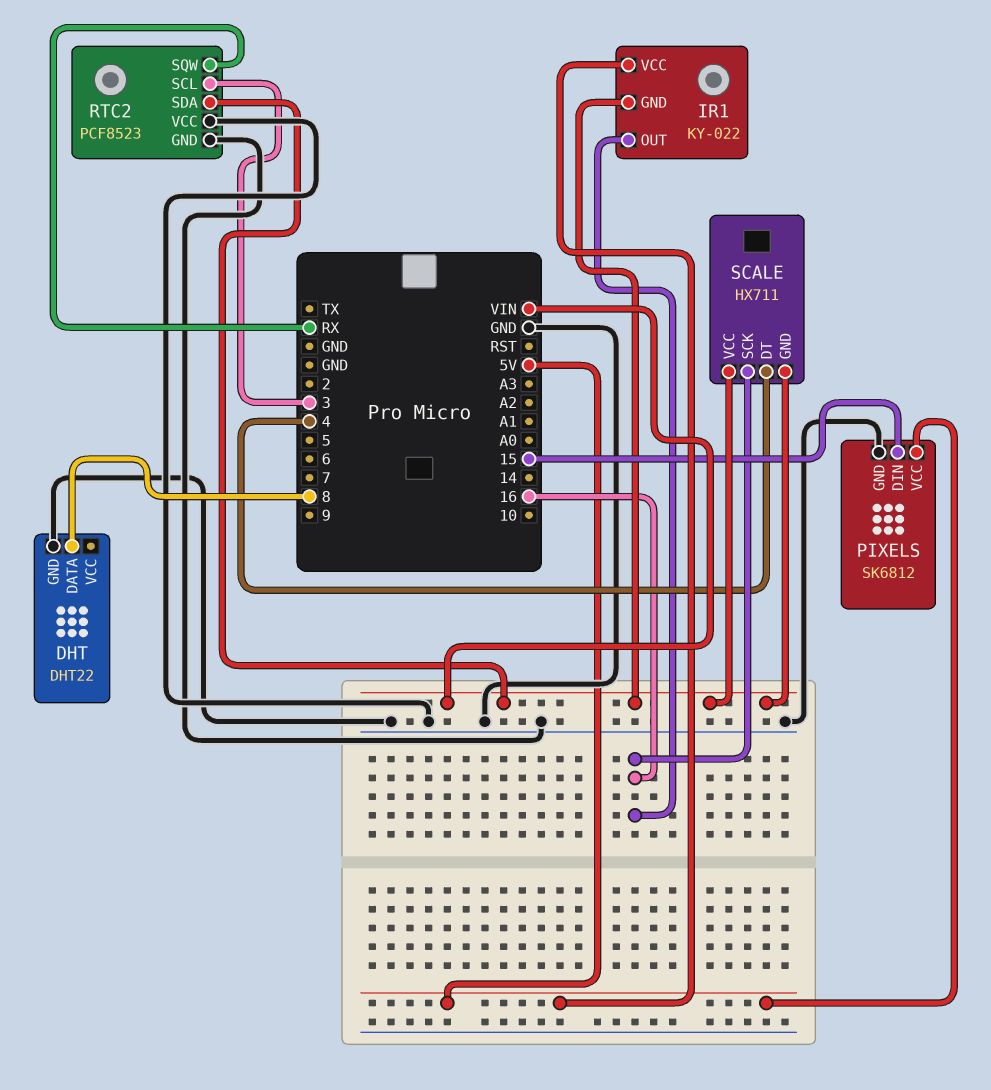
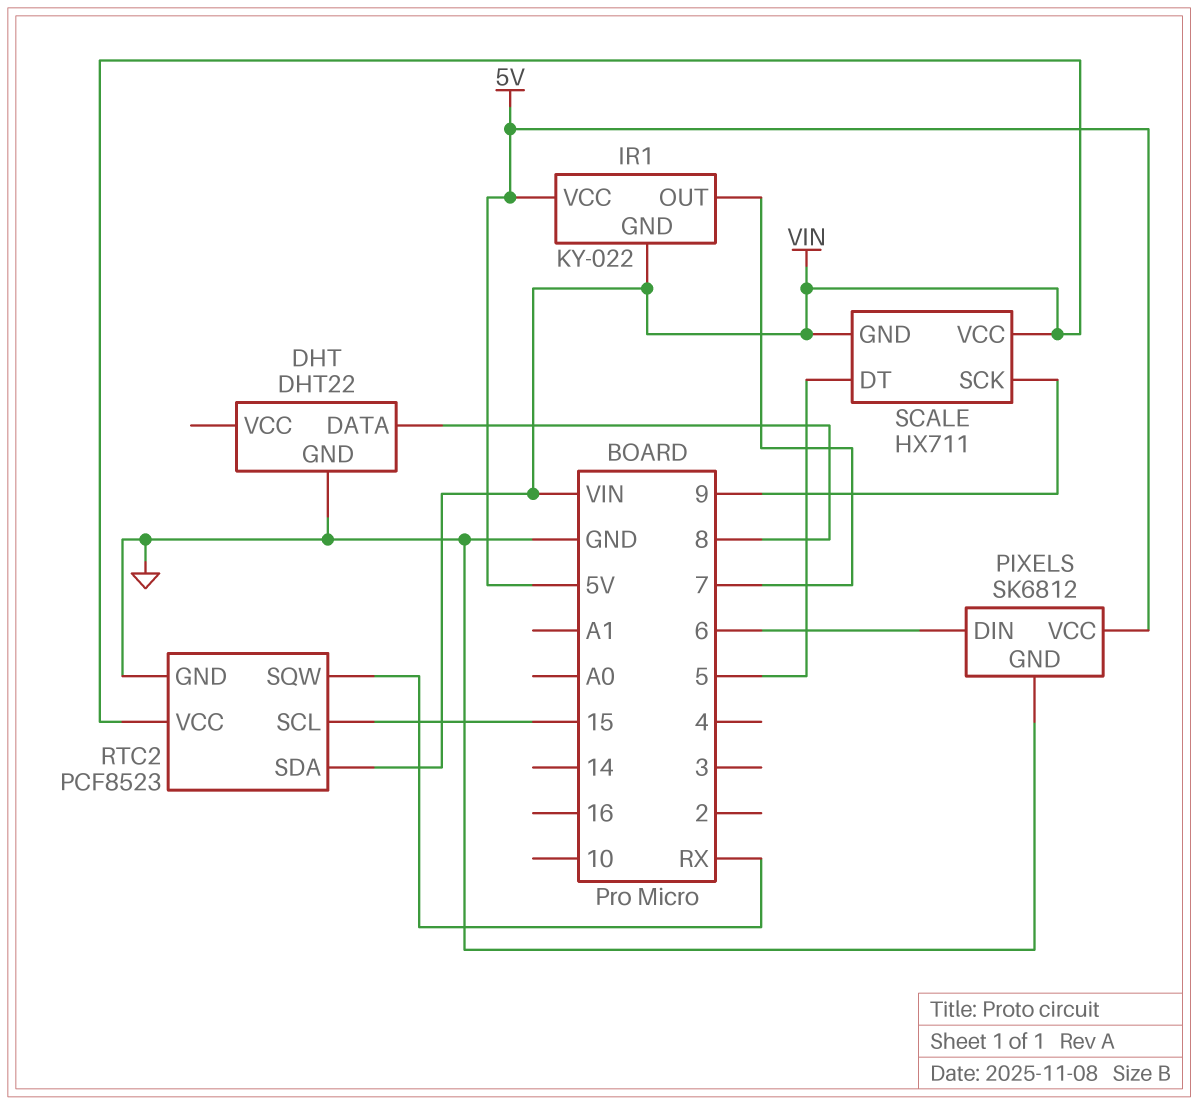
IR1 pin OUT: 16 -> 7
PIXELS pin DIN: 15 -> 6
RTC2 pin SCL: 3 -> 15
RTC2 pin VCC: GND -> VIN
SCALE pin DT: 4 -> 5
SCALE pin SCK: 16 -> 9

